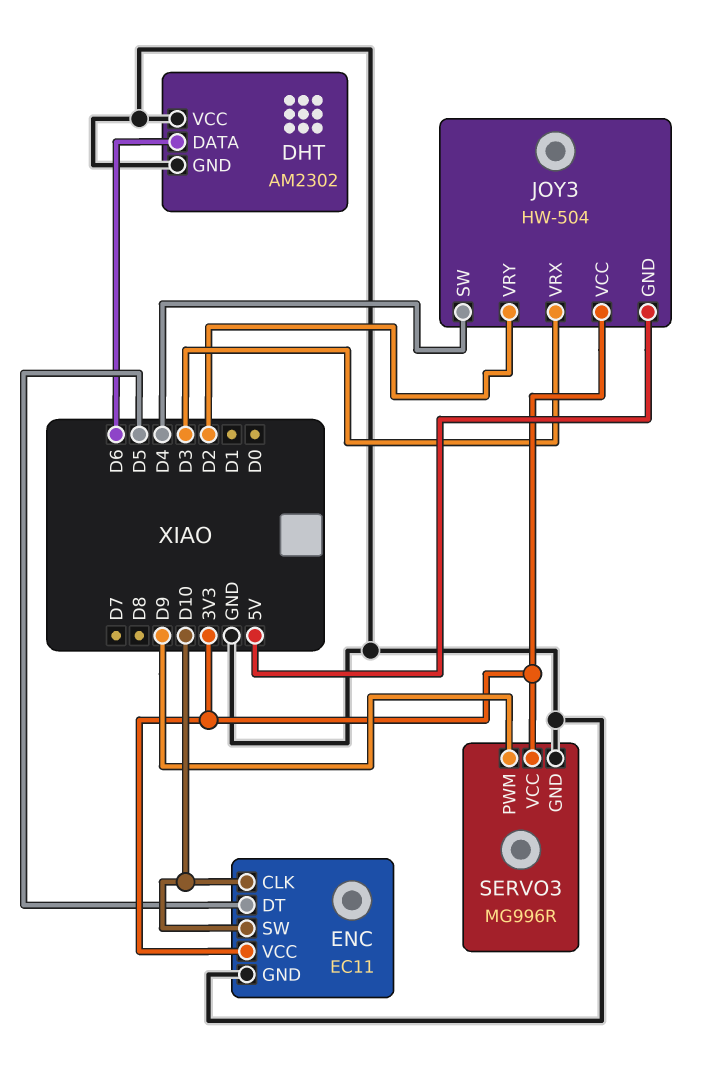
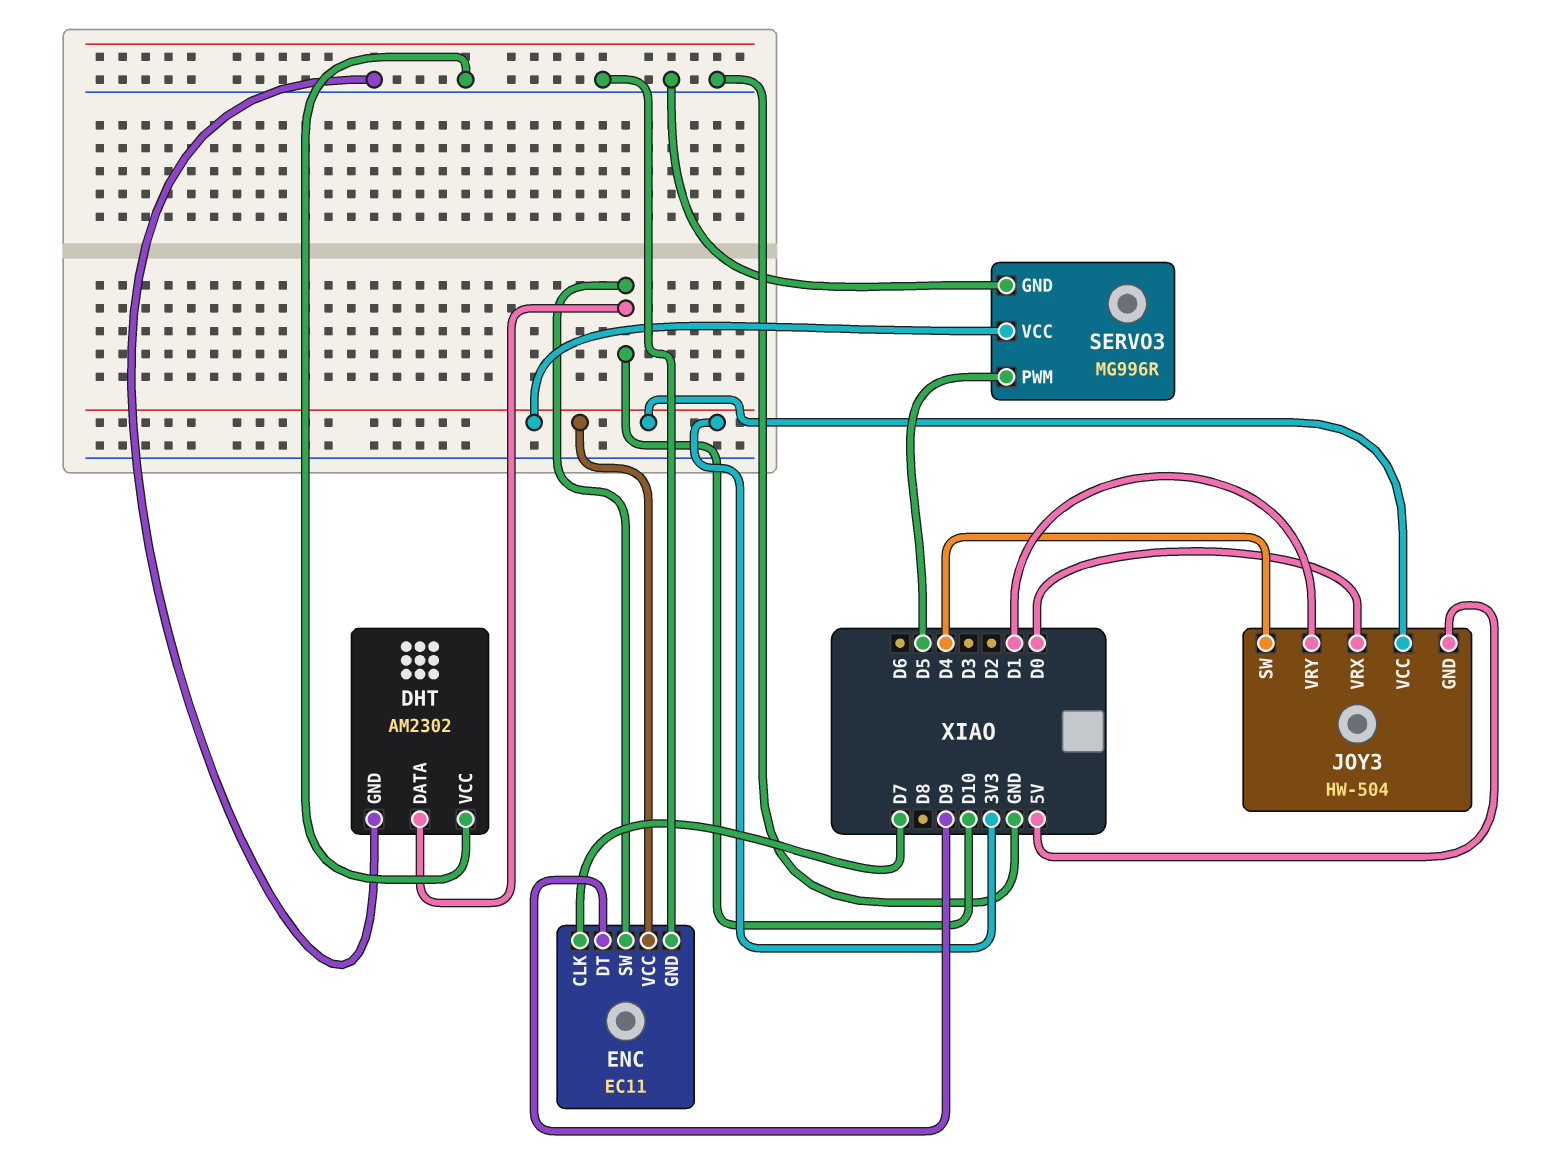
DHT pin DATA: D6 -> D10
ENC pin CLK: D10 -> D7
ENC pin DT: D5 -> D9
JOY3 pin VRX: D3 -> D0
JOY3 pin VRY: D2 -> D1
SERVO3 pin PWM: D9 -> D5

